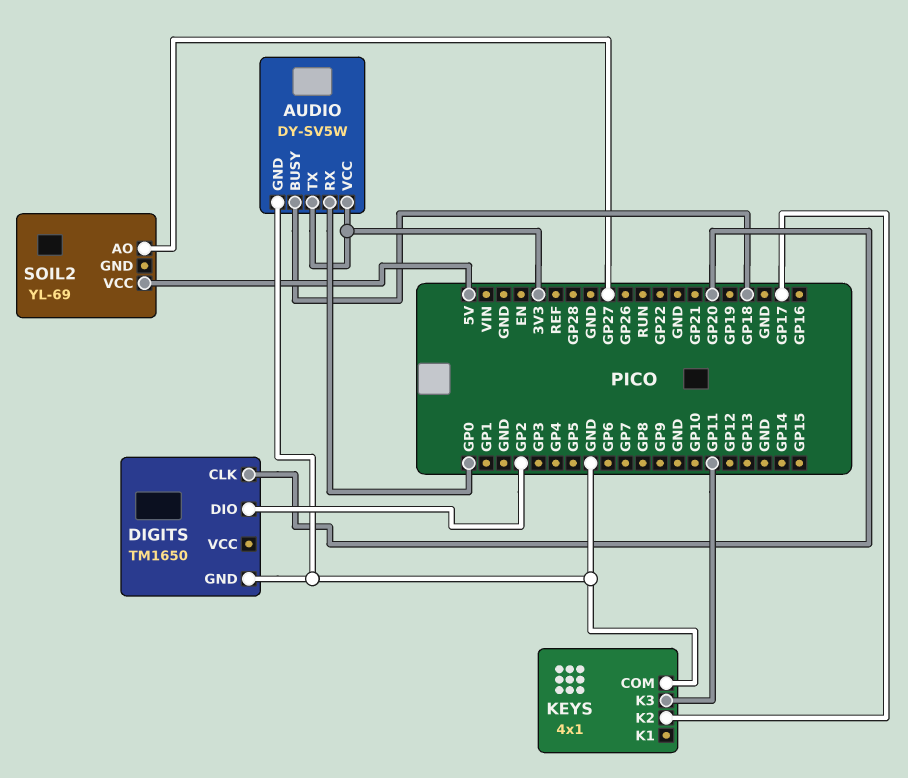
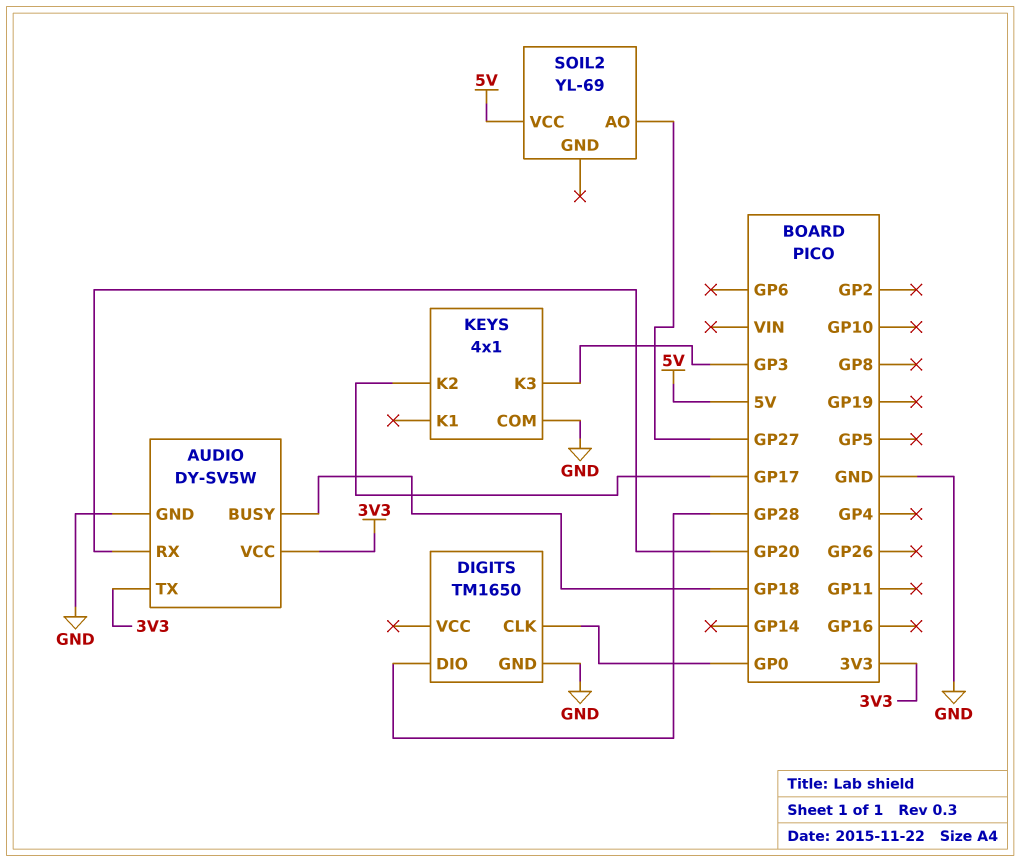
AUDIO pin RX: GP0 -> GP20
DIGITS pin CLK: GP20 -> GP0
DIGITS pin DIO: GP2 -> GP28
KEYS pin K3: GP11 -> GP3

